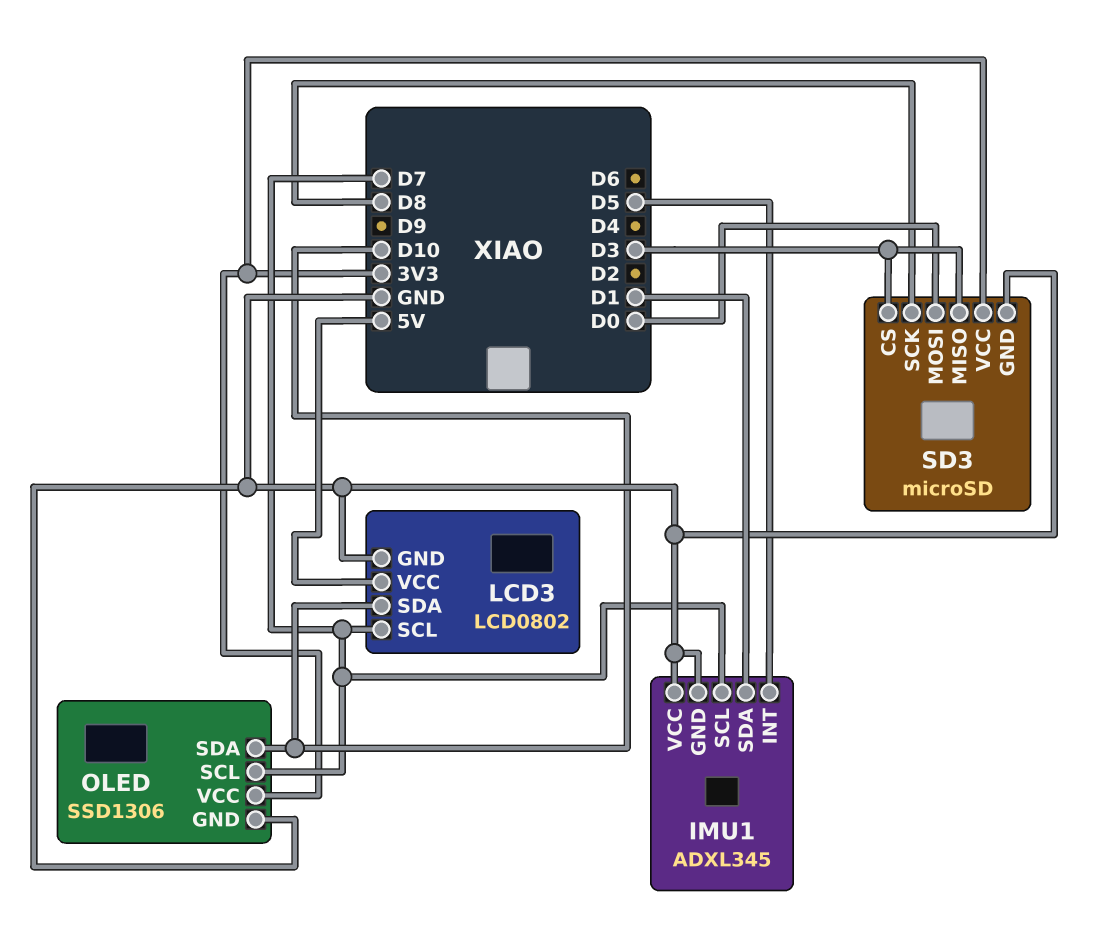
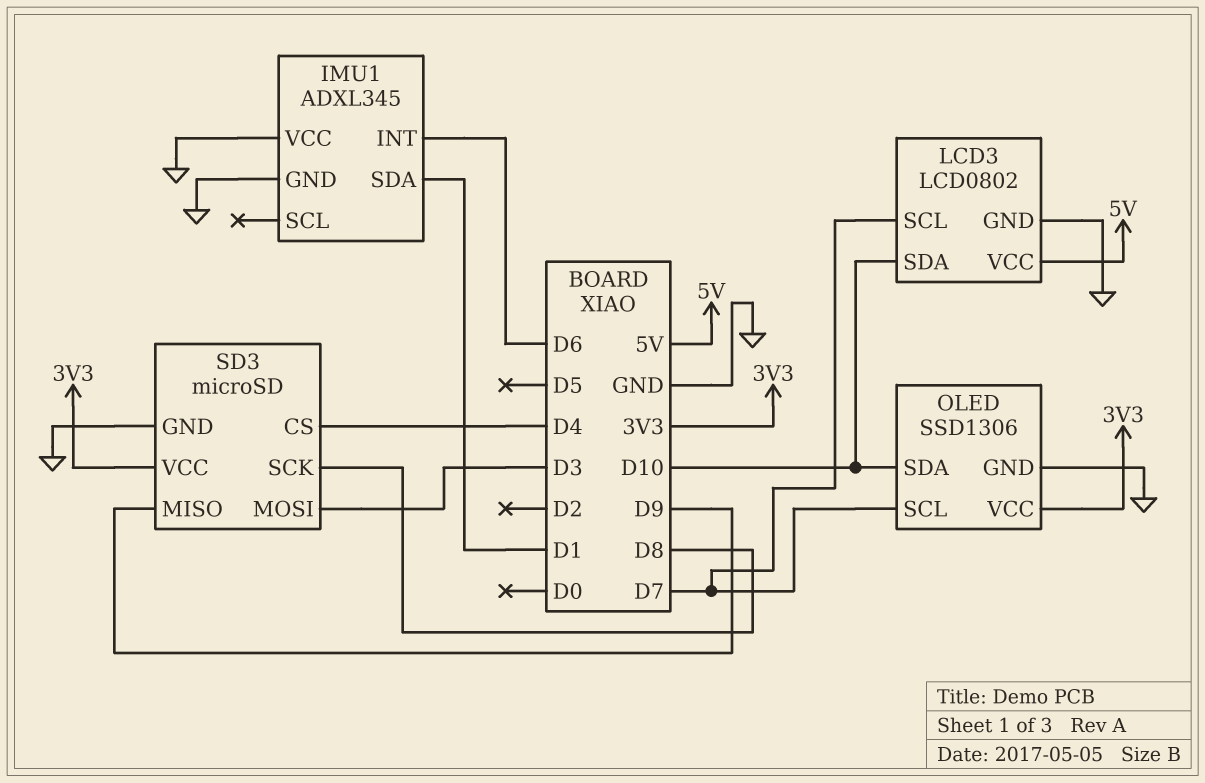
IMU1 pin INT: D5 -> D6
IMU1 pin SCL: D7 -> none
SD3 pin CS: D3 -> D4
SD3 pin MISO: D3 -> D9
SD3 pin MOSI: D0 -> D3

